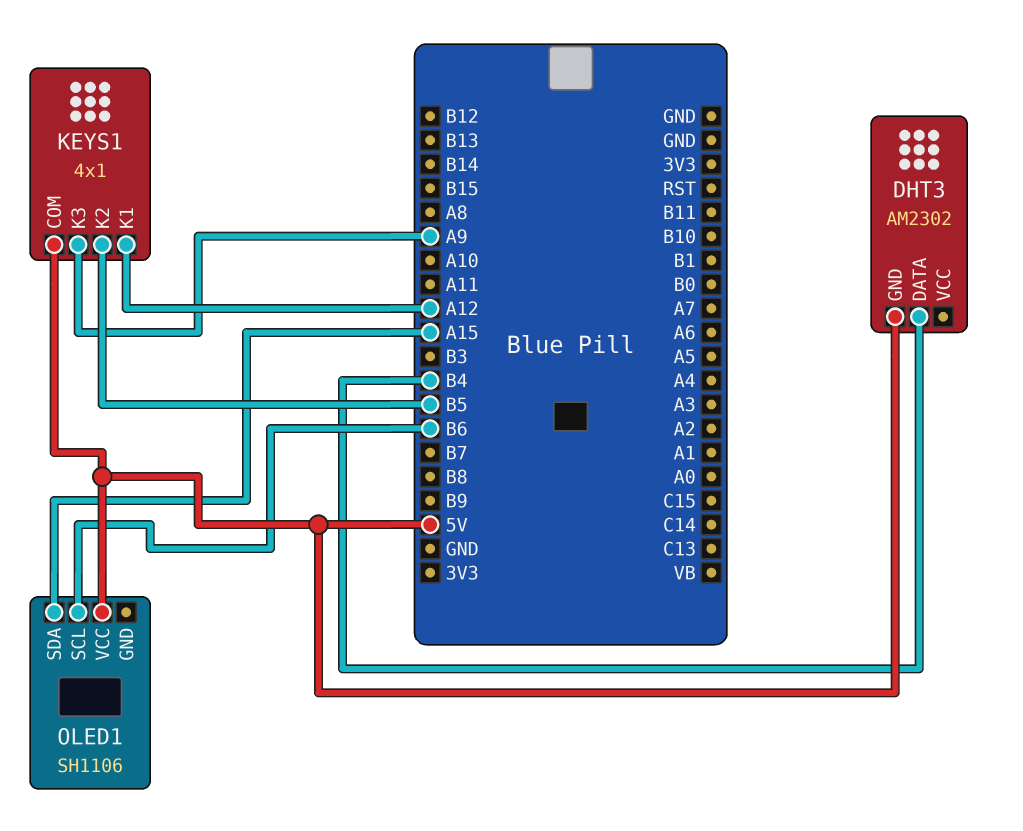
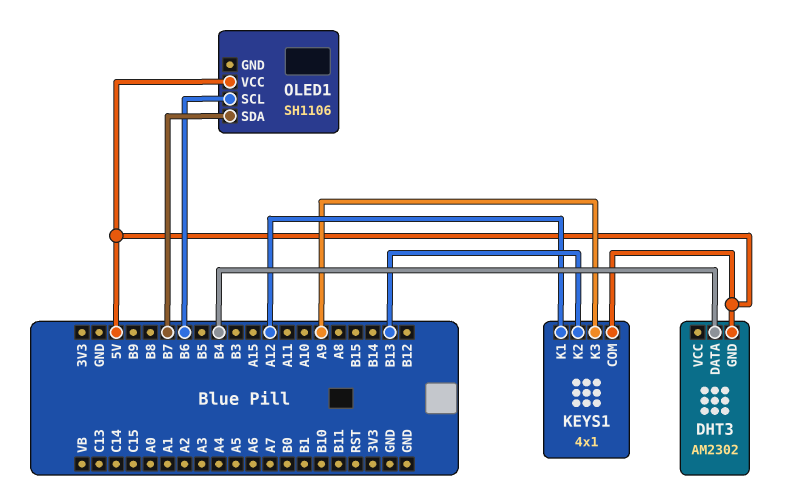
KEYS1 pin K2: B5 -> B13
OLED1 pin SDA: A15 -> B7

